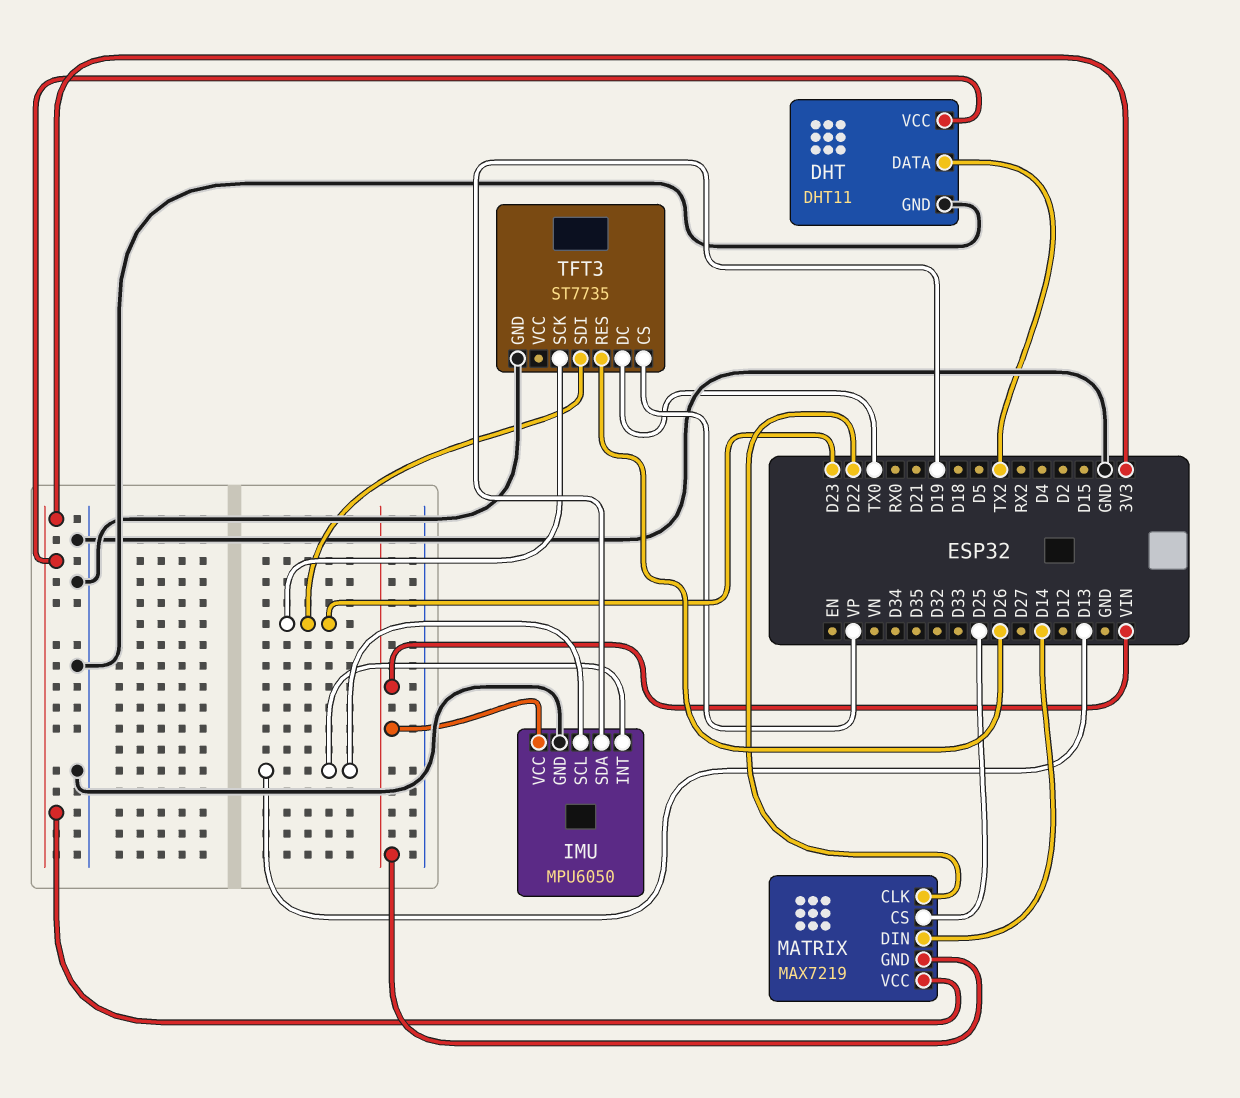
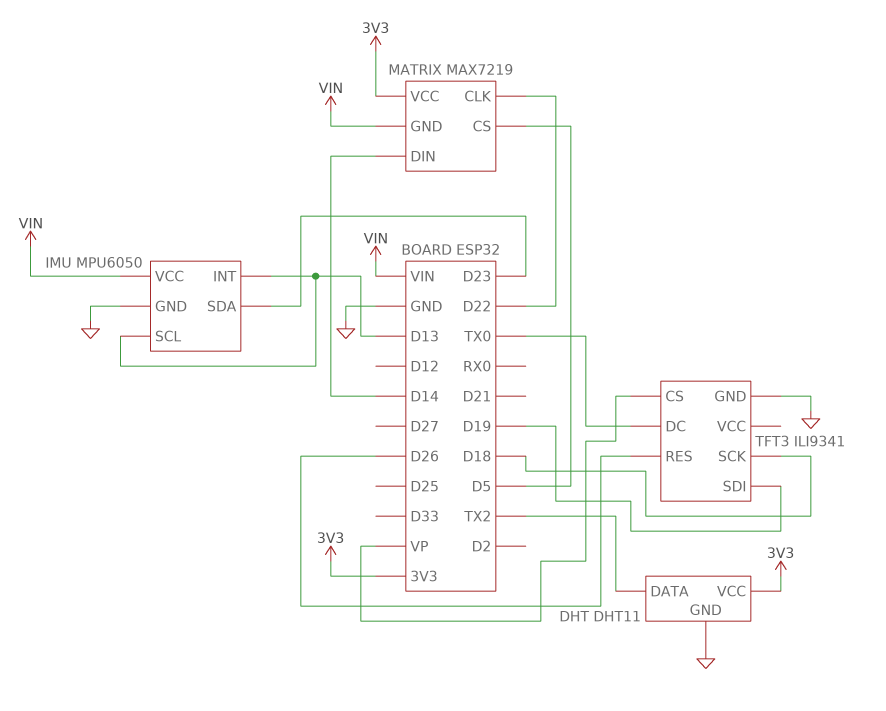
IMU pin SDA: D19 -> D23
MATRIX pin CS: D25 -> D5
TFT3: ST7735 -> ILI9341
TFT3 pin SCK: D23 -> D18
TFT3 pin SDI: D23 -> D19

